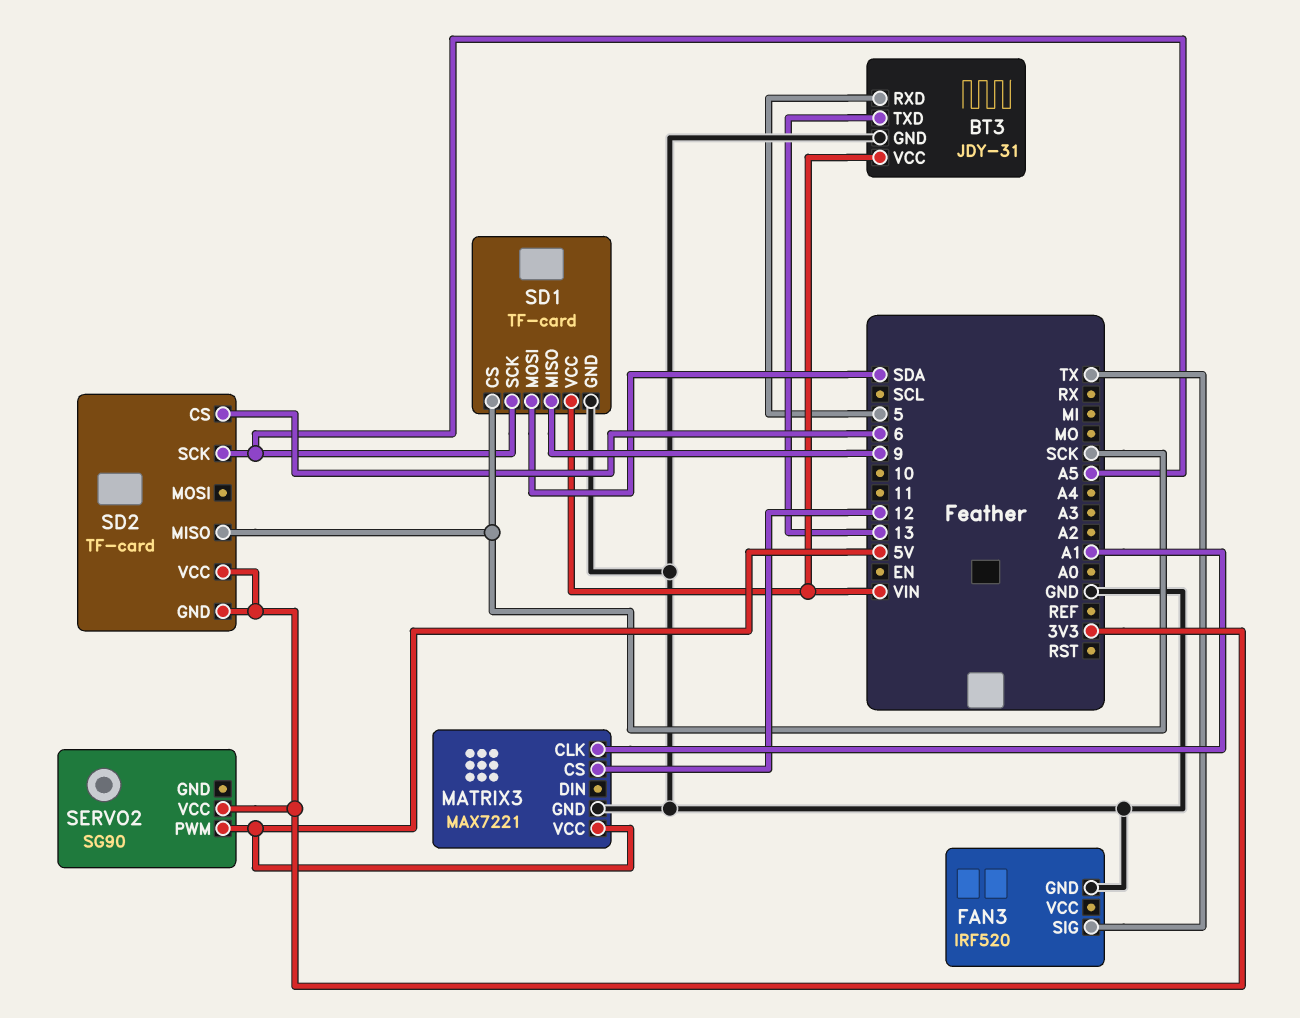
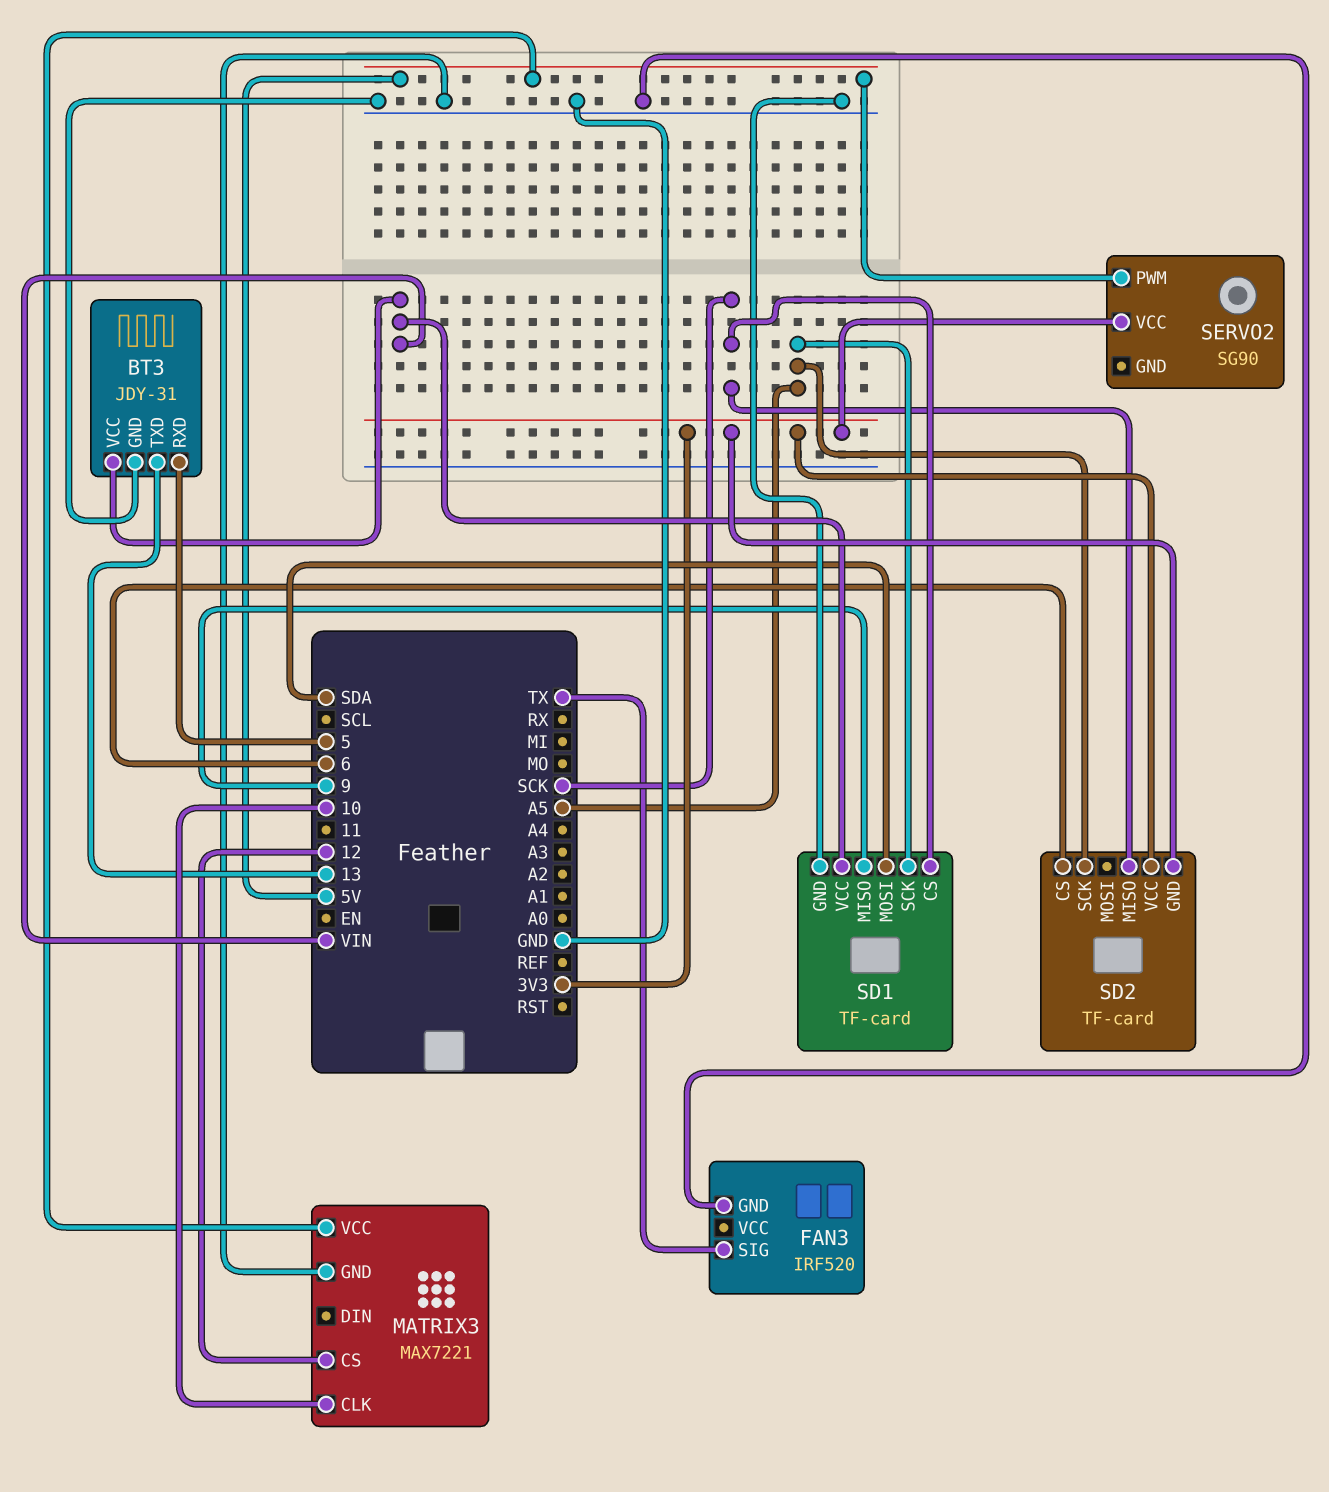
MATRIX3 pin CLK: A1 -> 10

